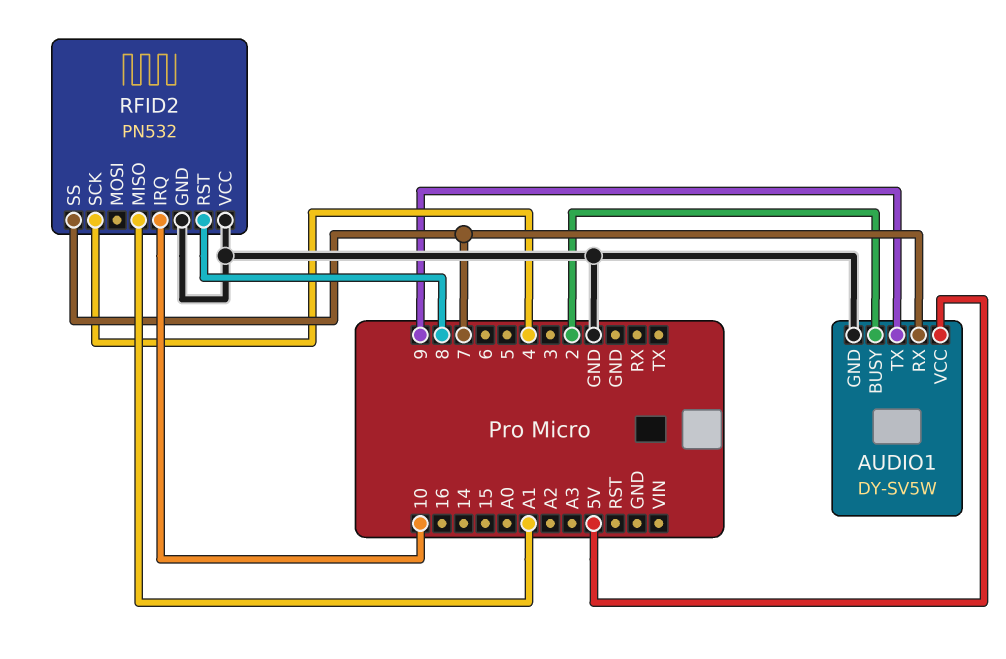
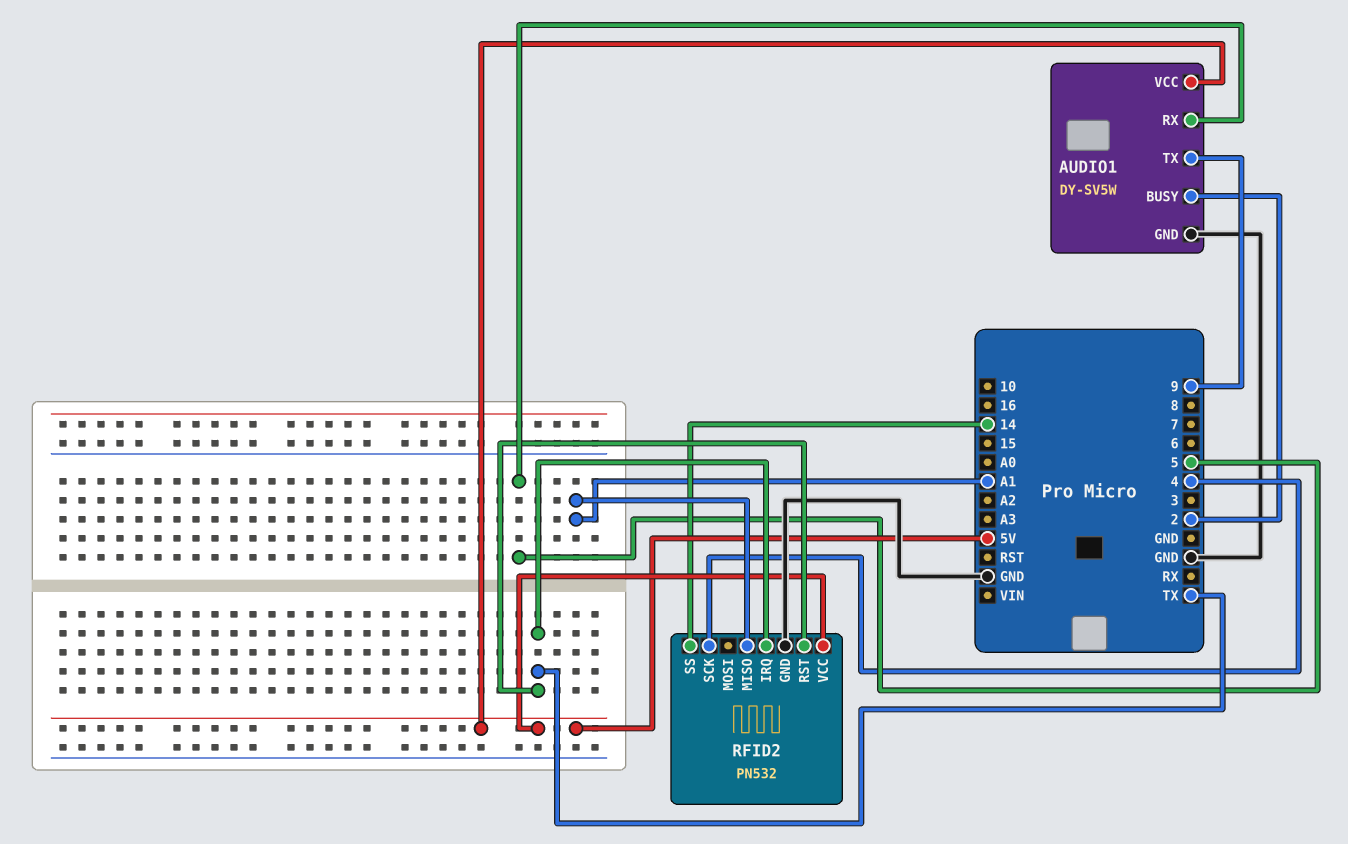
AUDIO1 pin RX: 7 -> 5
RFID2 pin IRQ: 10 -> TX
RFID2 pin RST: 8 -> TX
RFID2 pin SS: 7 -> 14
RFID2 pin VCC: GND -> 5V

